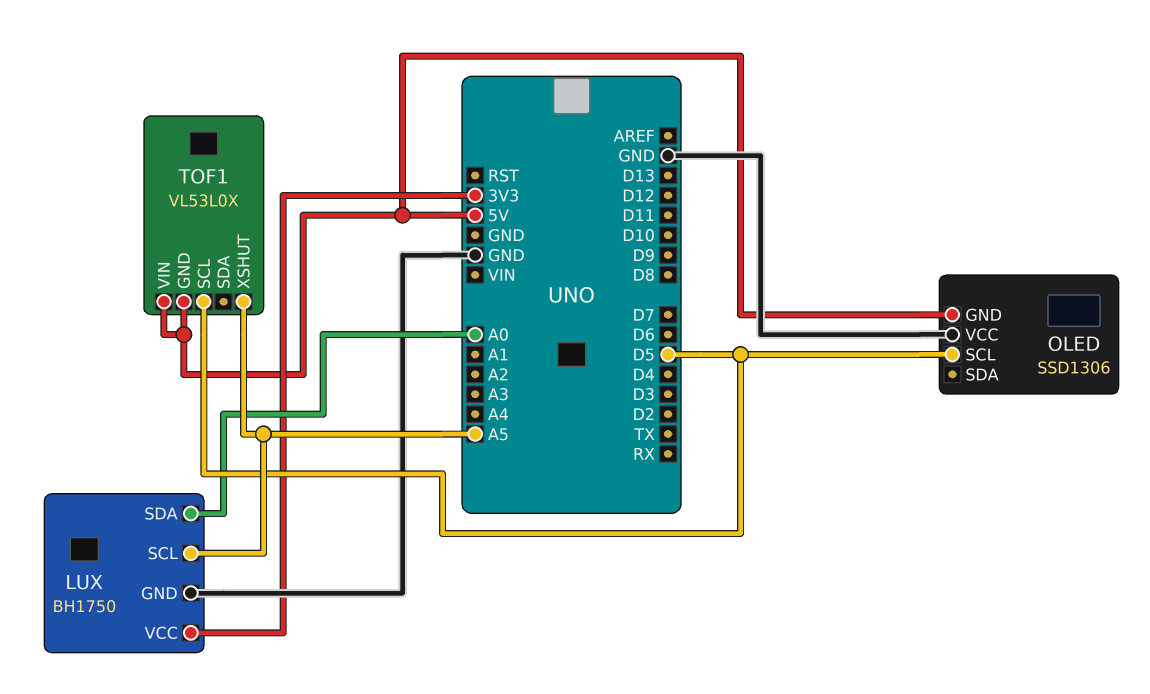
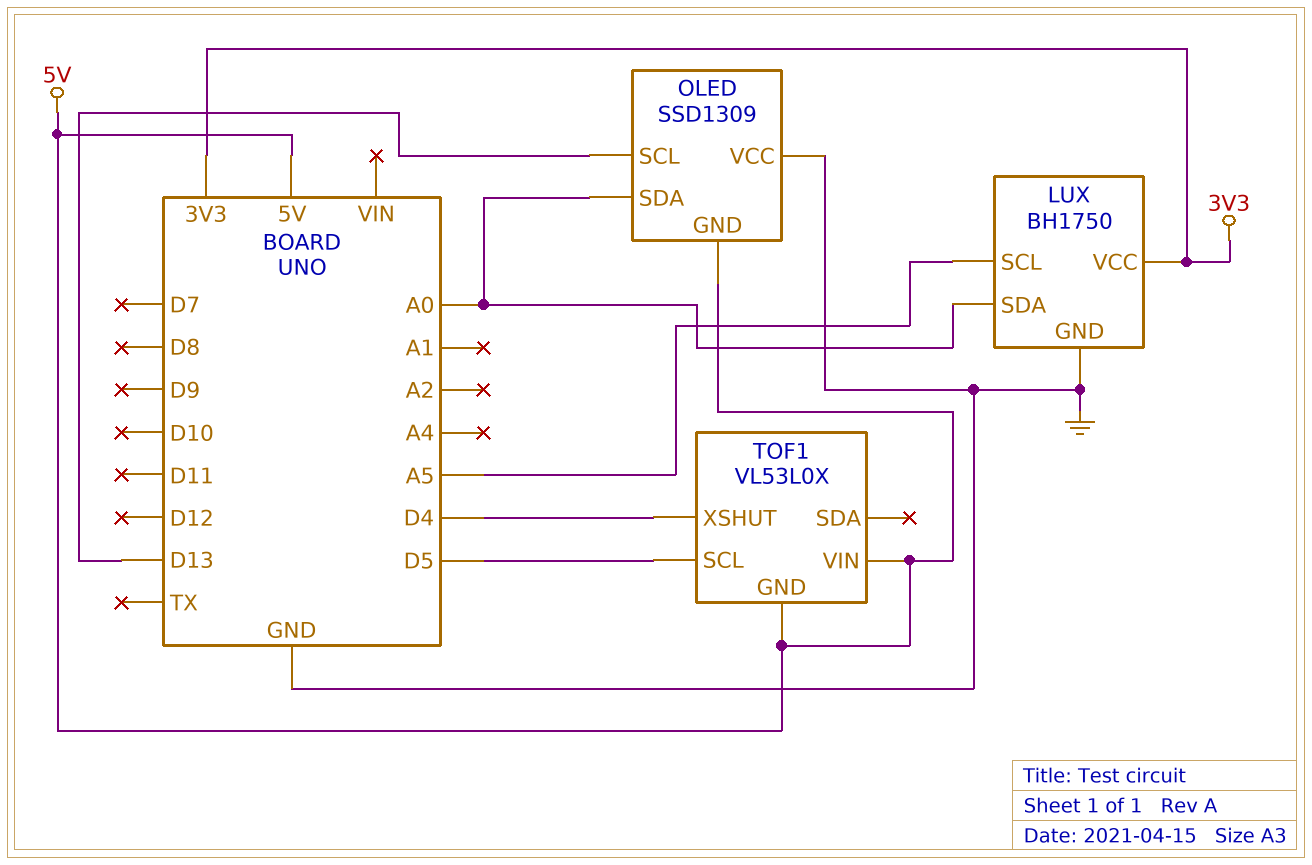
OLED: SSD1306 -> SSD1309
OLED pin SCL: D5 -> D13
OLED pin SDA: none -> A0
TOF1 pin XSHUT: A5 -> D4

